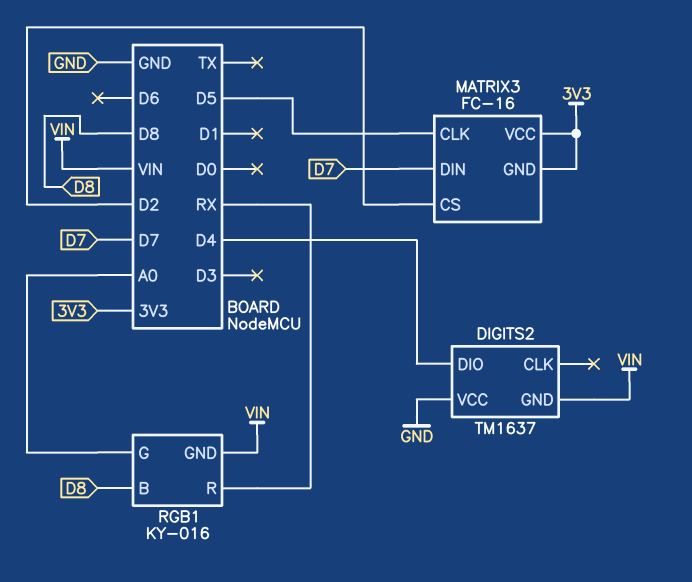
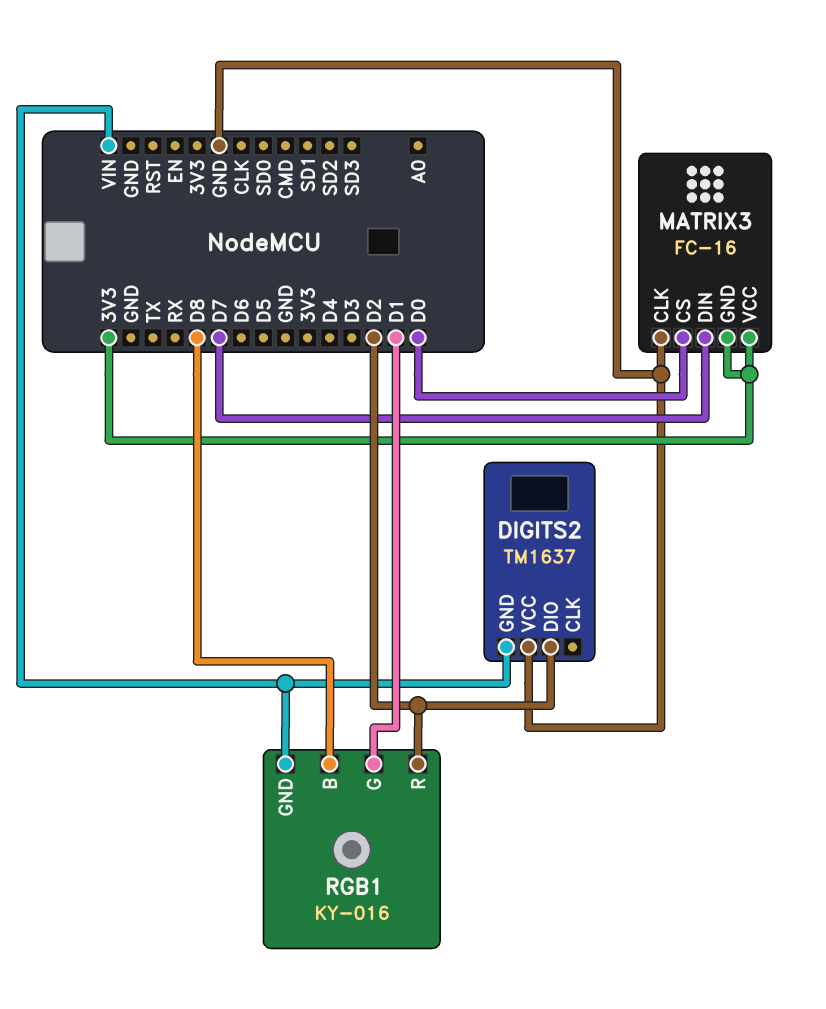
DIGITS2 pin DIO: D4 -> D2
MATRIX3 pin CLK: D5 -> GND
MATRIX3 pin CS: D2 -> D0
RGB1 pin G: A0 -> D1
RGB1 pin R: RX -> D2

